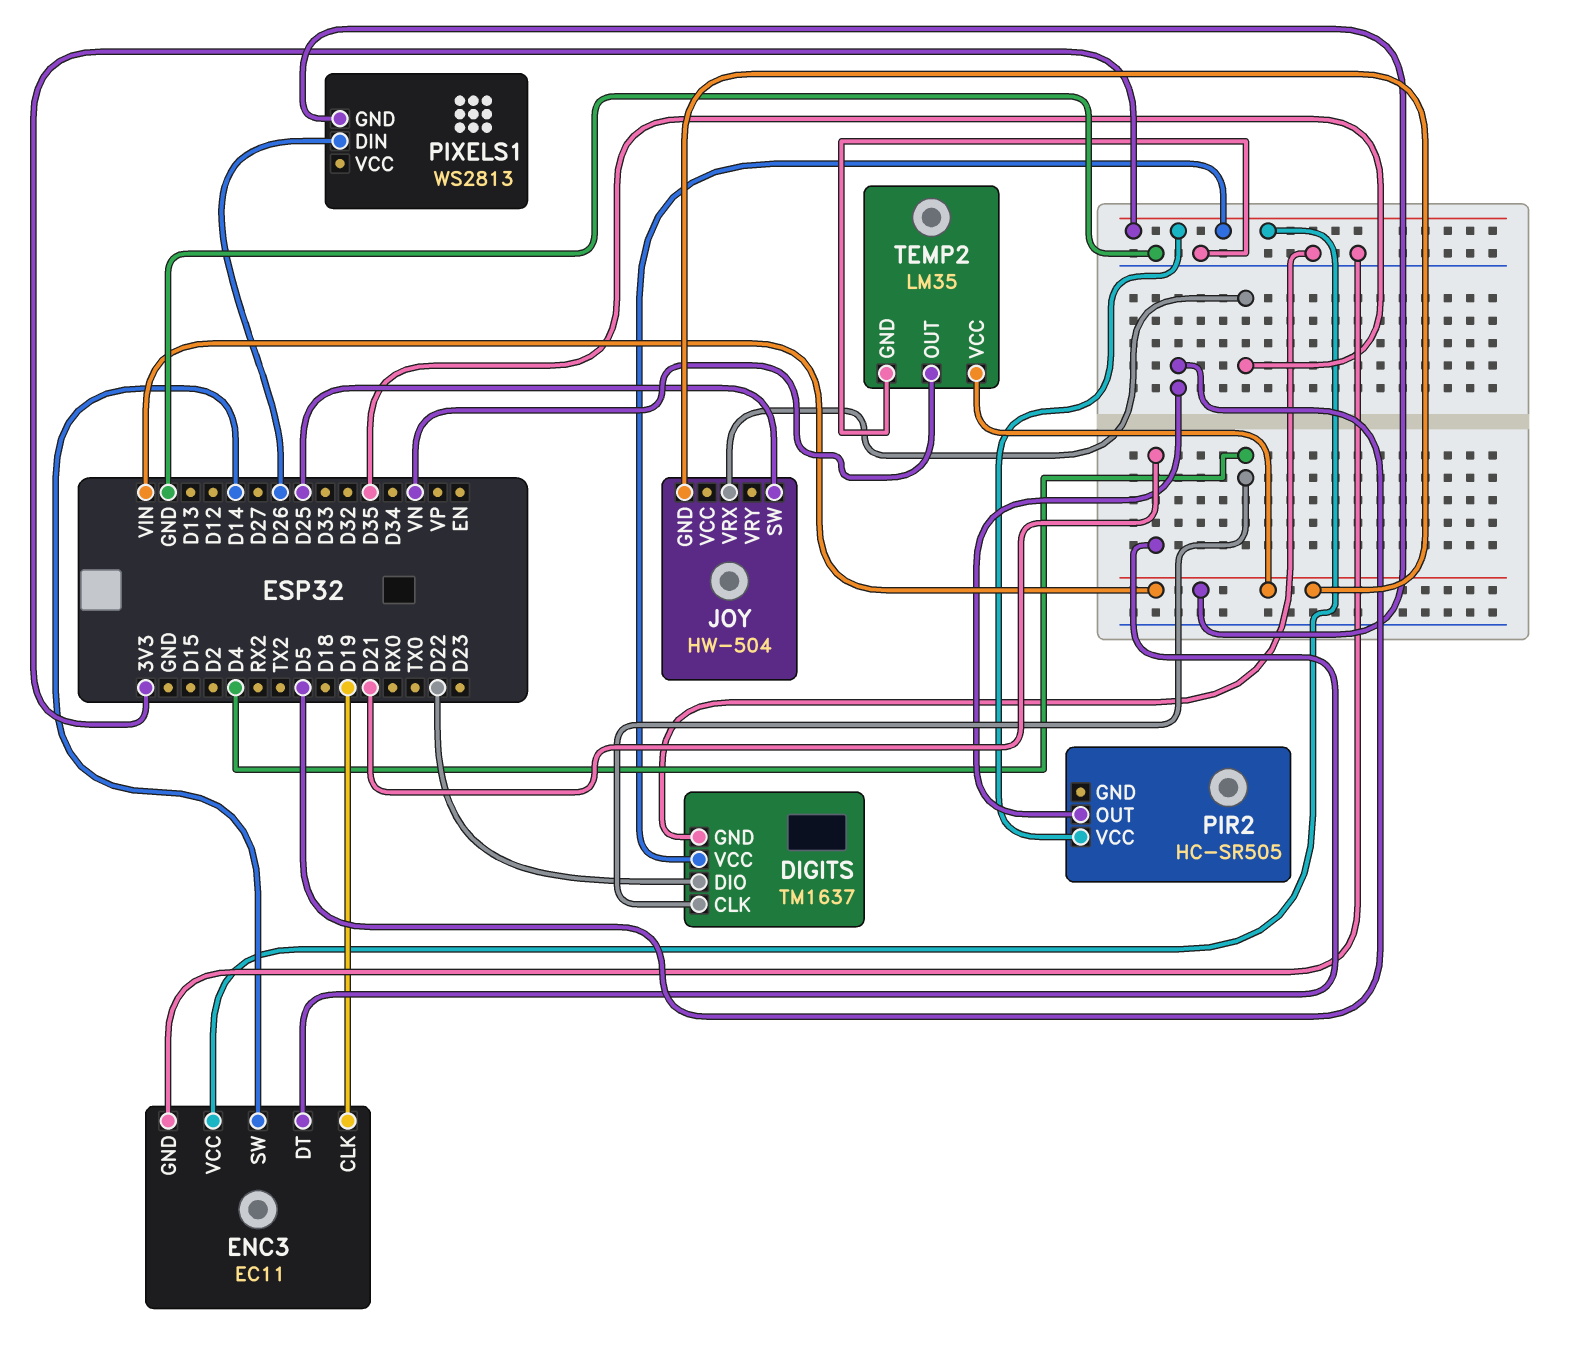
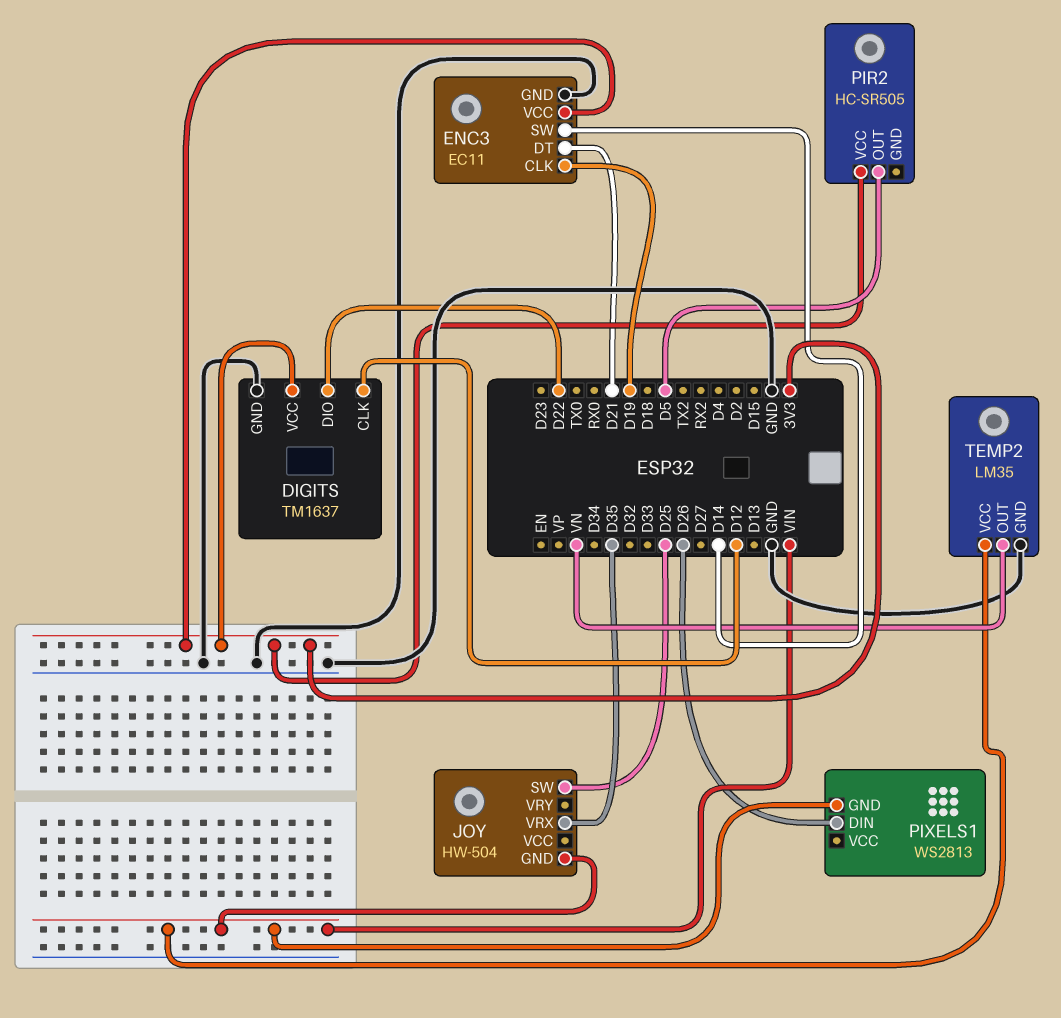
DIGITS pin CLK: D4 -> D12

